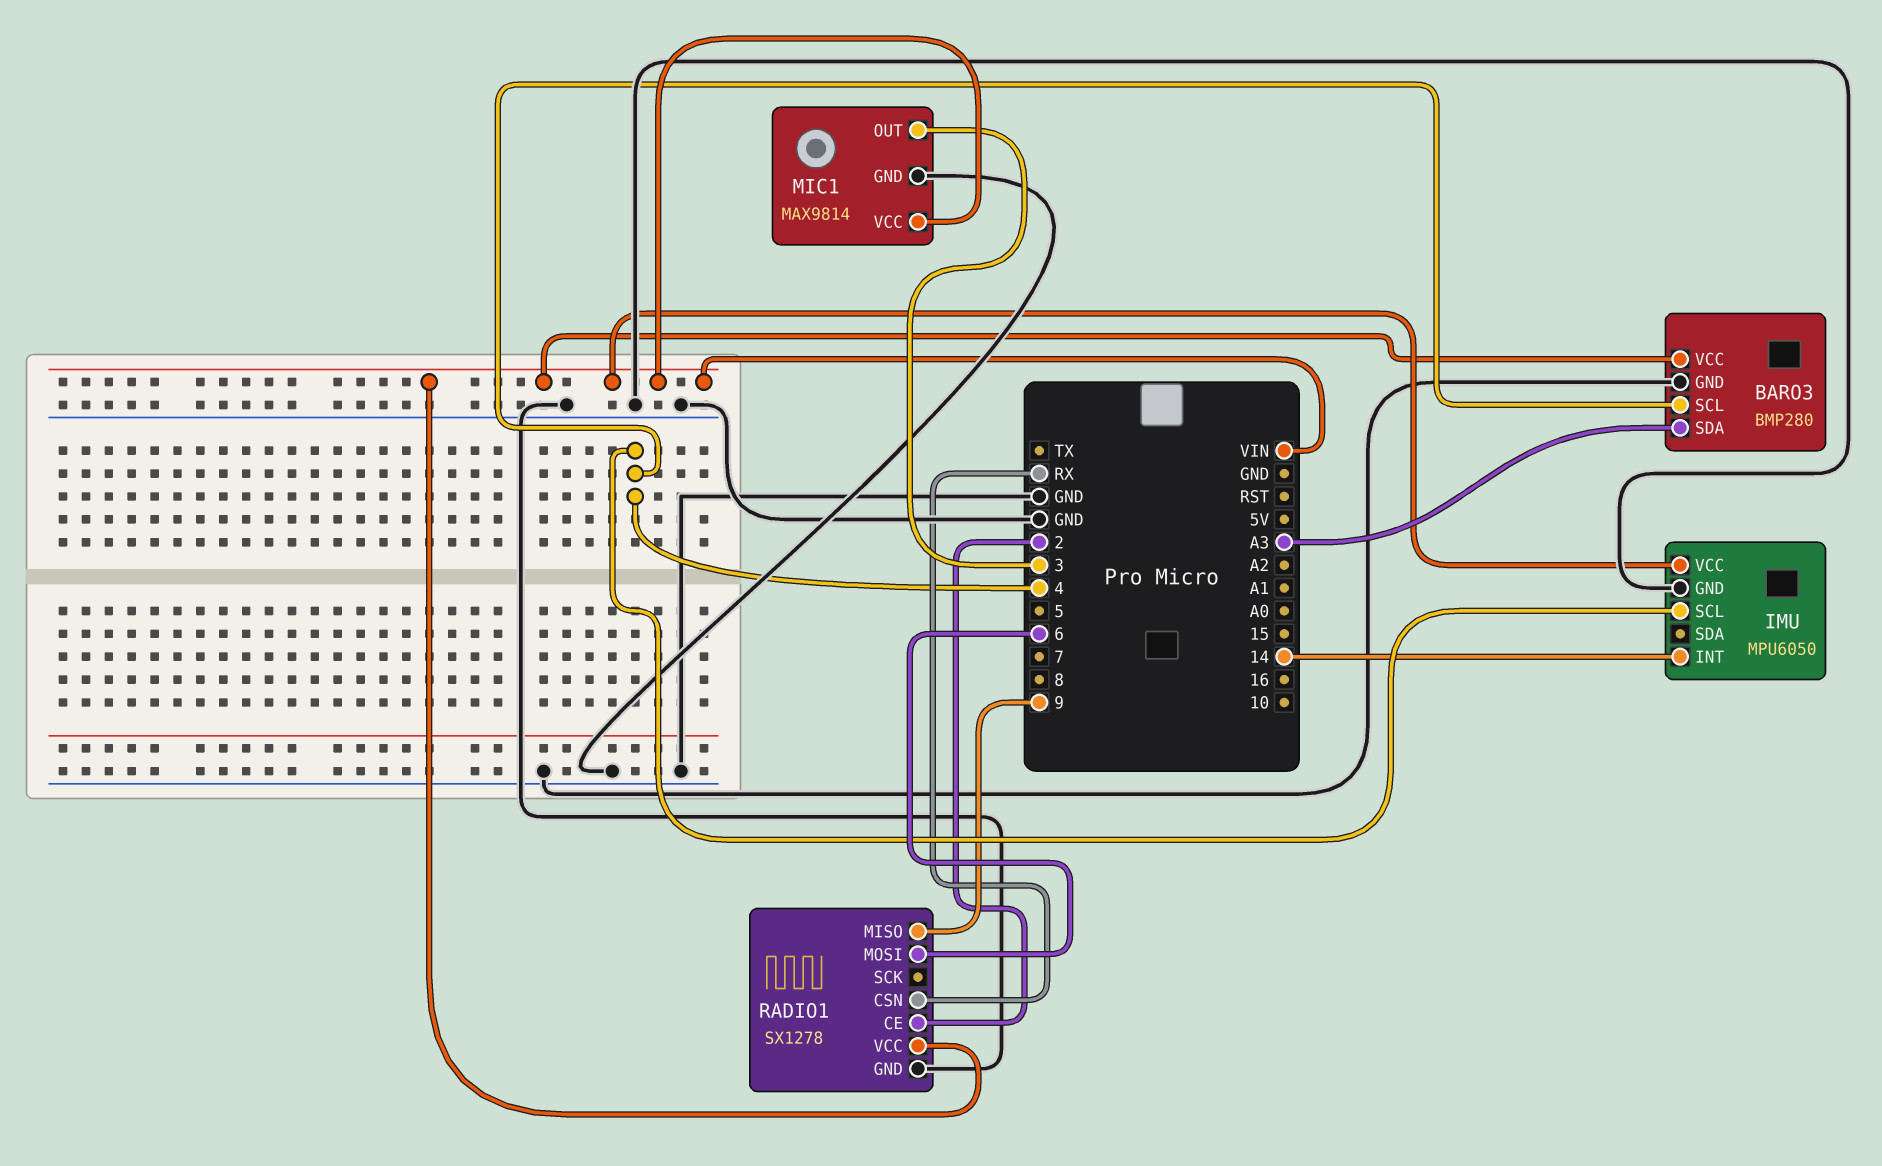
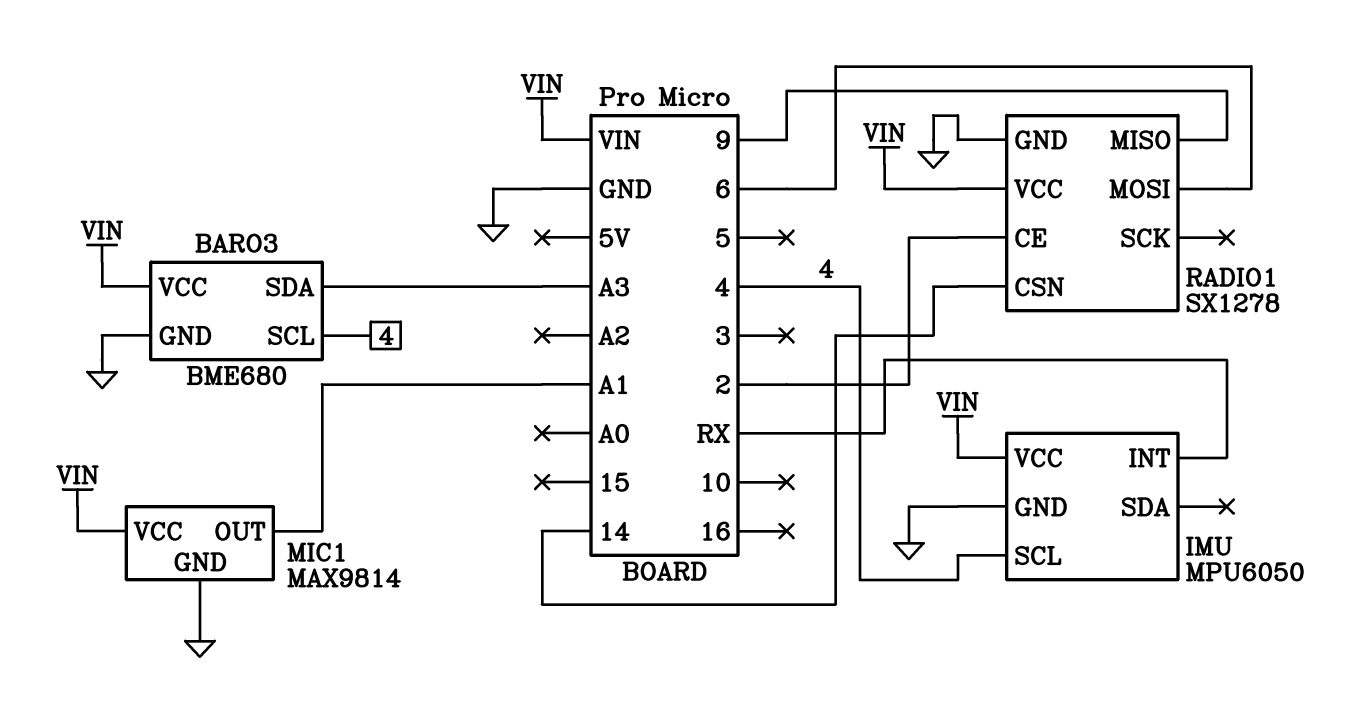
BARO3: BMP280 -> BME680
IMU pin INT: 14 -> RX
MIC1 pin OUT: 3 -> A1
RADIO1 pin CSN: RX -> 14

